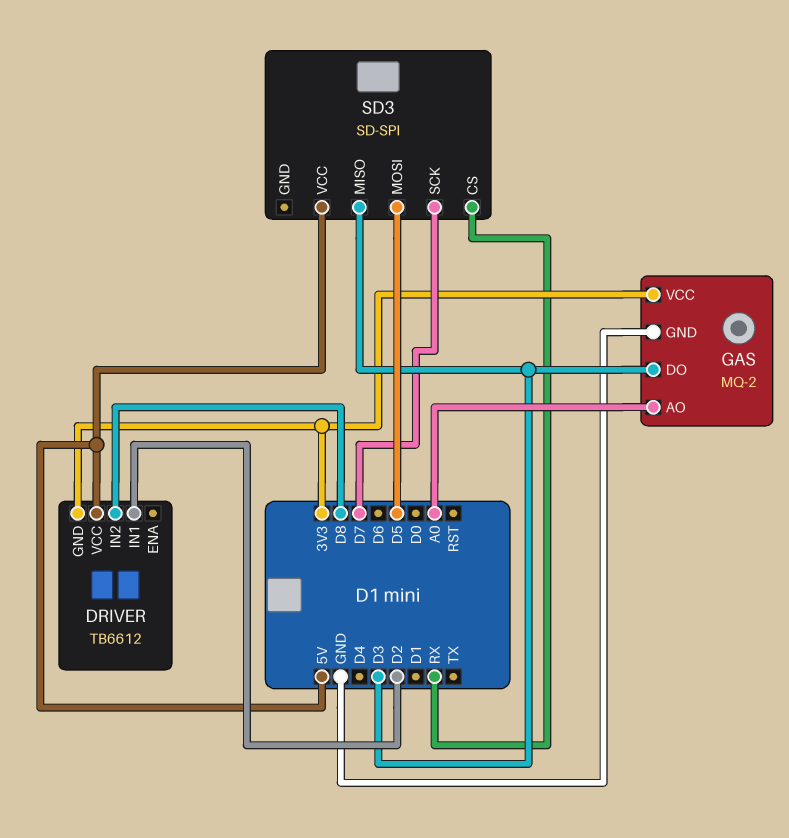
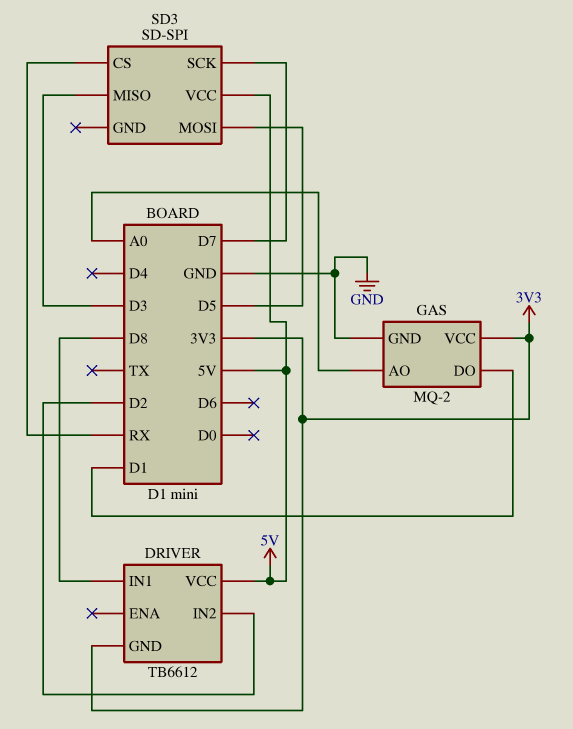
DRIVER pin IN1: D2 -> D8
DRIVER pin IN2: D8 -> D2
GAS pin DO: D3 -> D1

